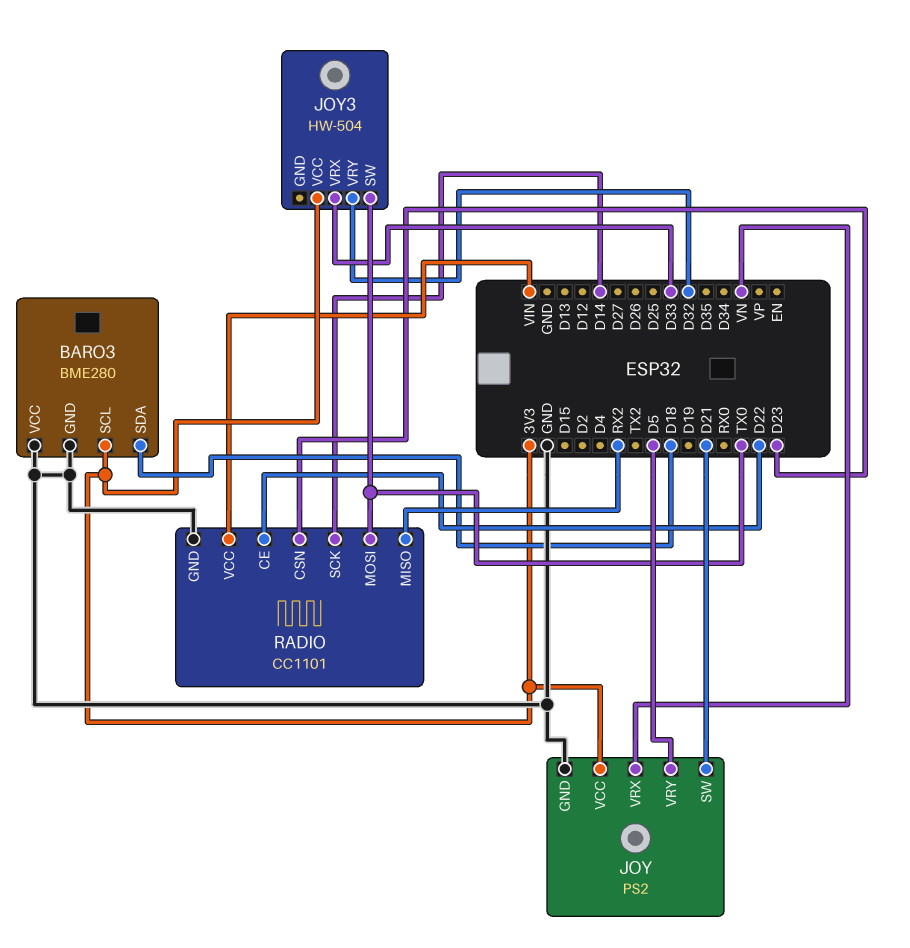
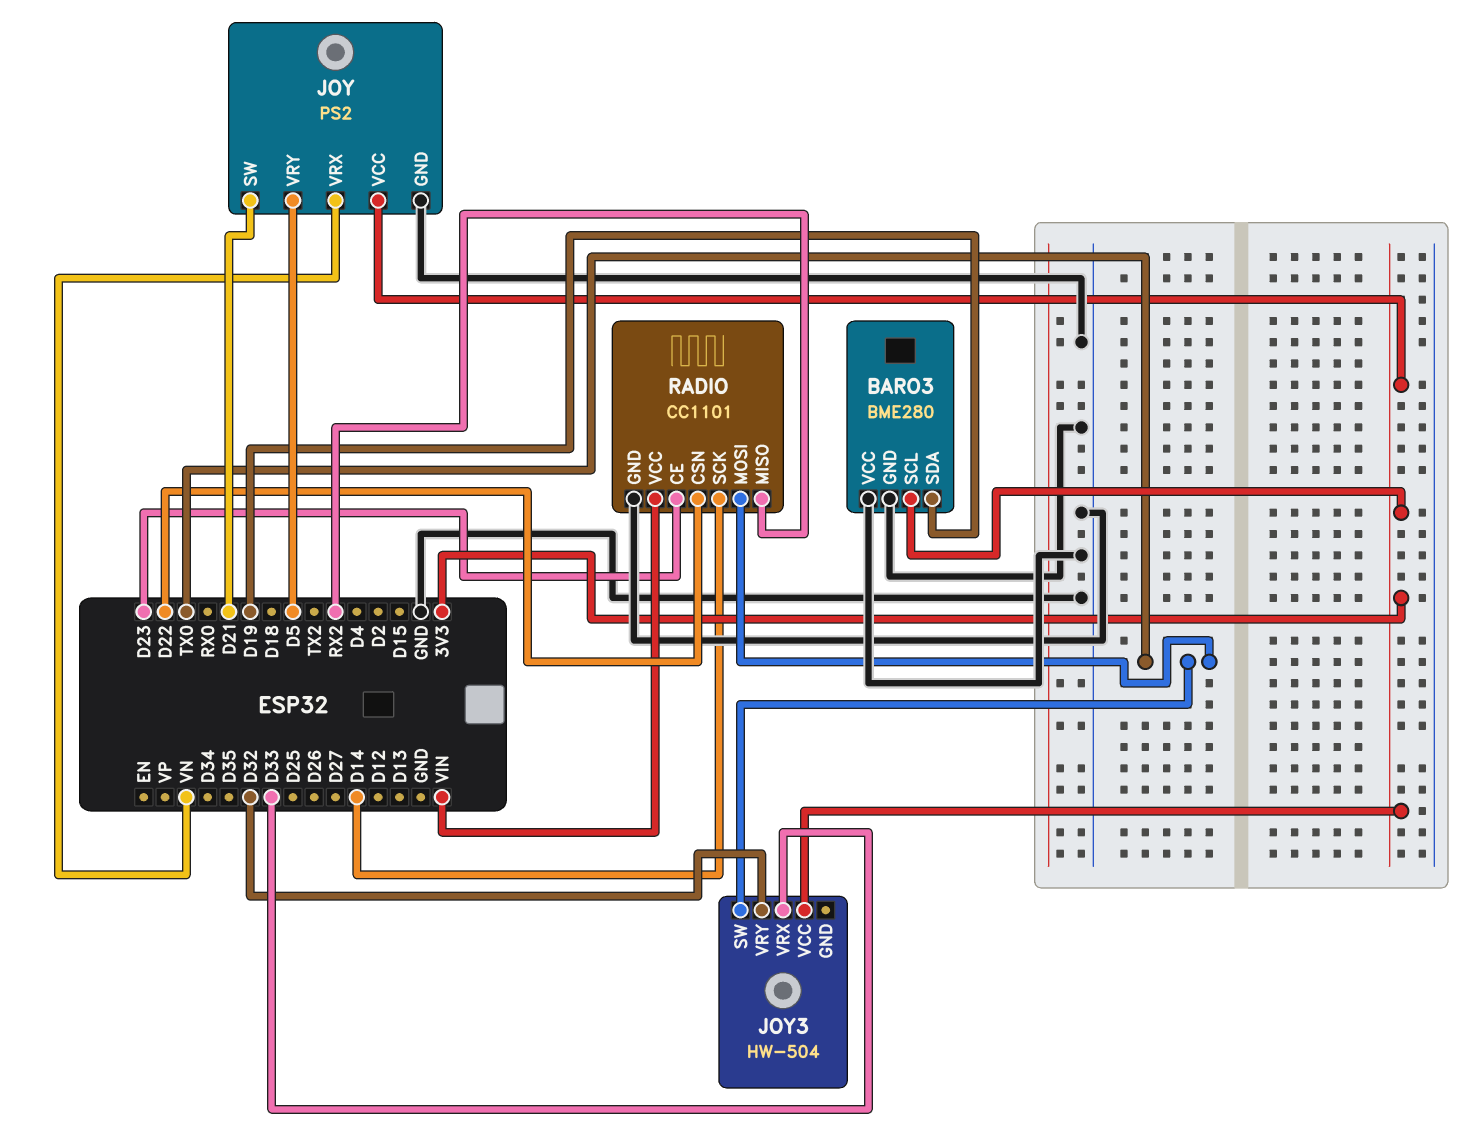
BARO3 pin SDA: D18 -> D19
RADIO pin CE: D22 -> D23
RADIO pin CSN: D23 -> D22

